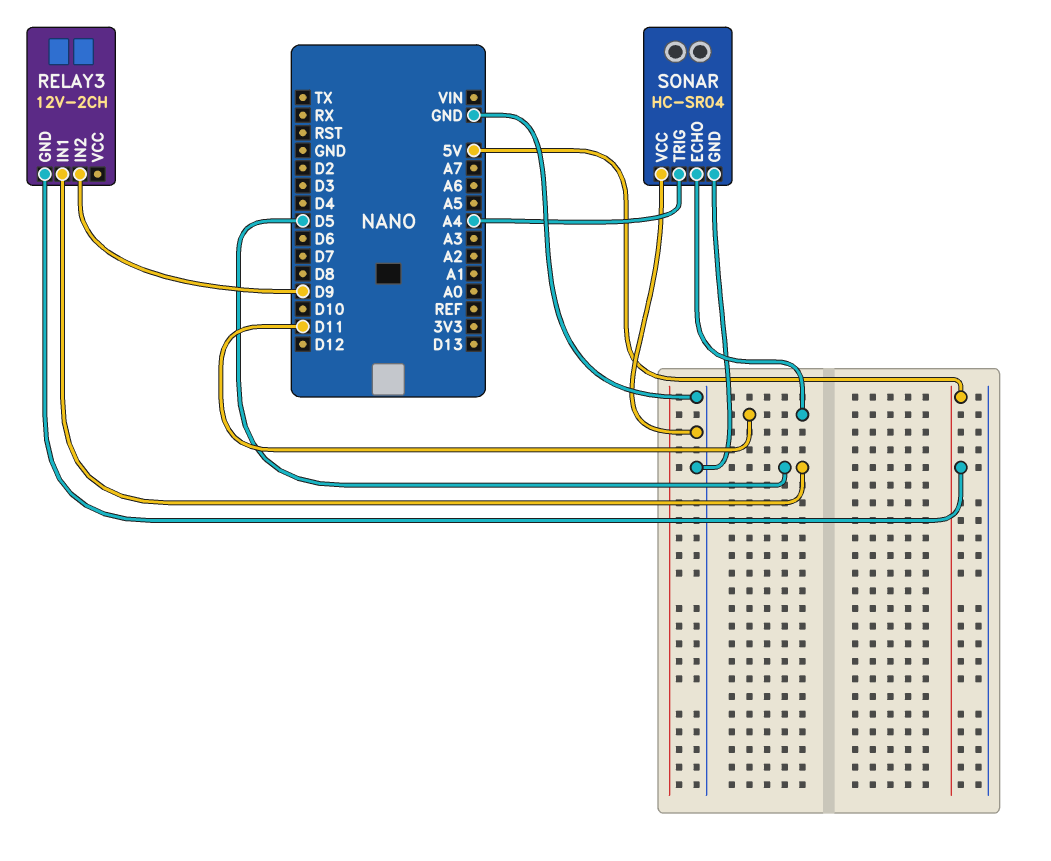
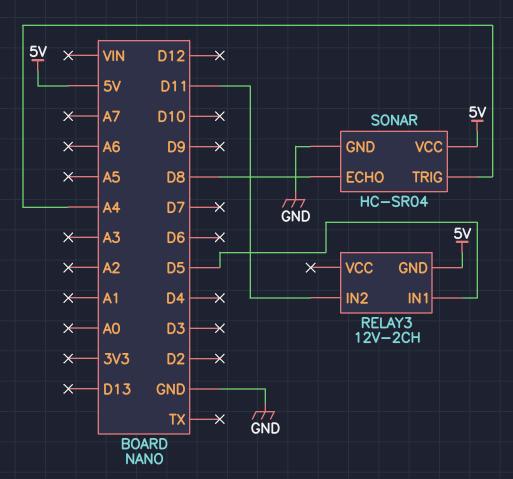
RELAY3 pin IN2: D9 -> D11
SONAR pin ECHO: D11 -> D8
SONAR pin VCC: GND -> 5V

